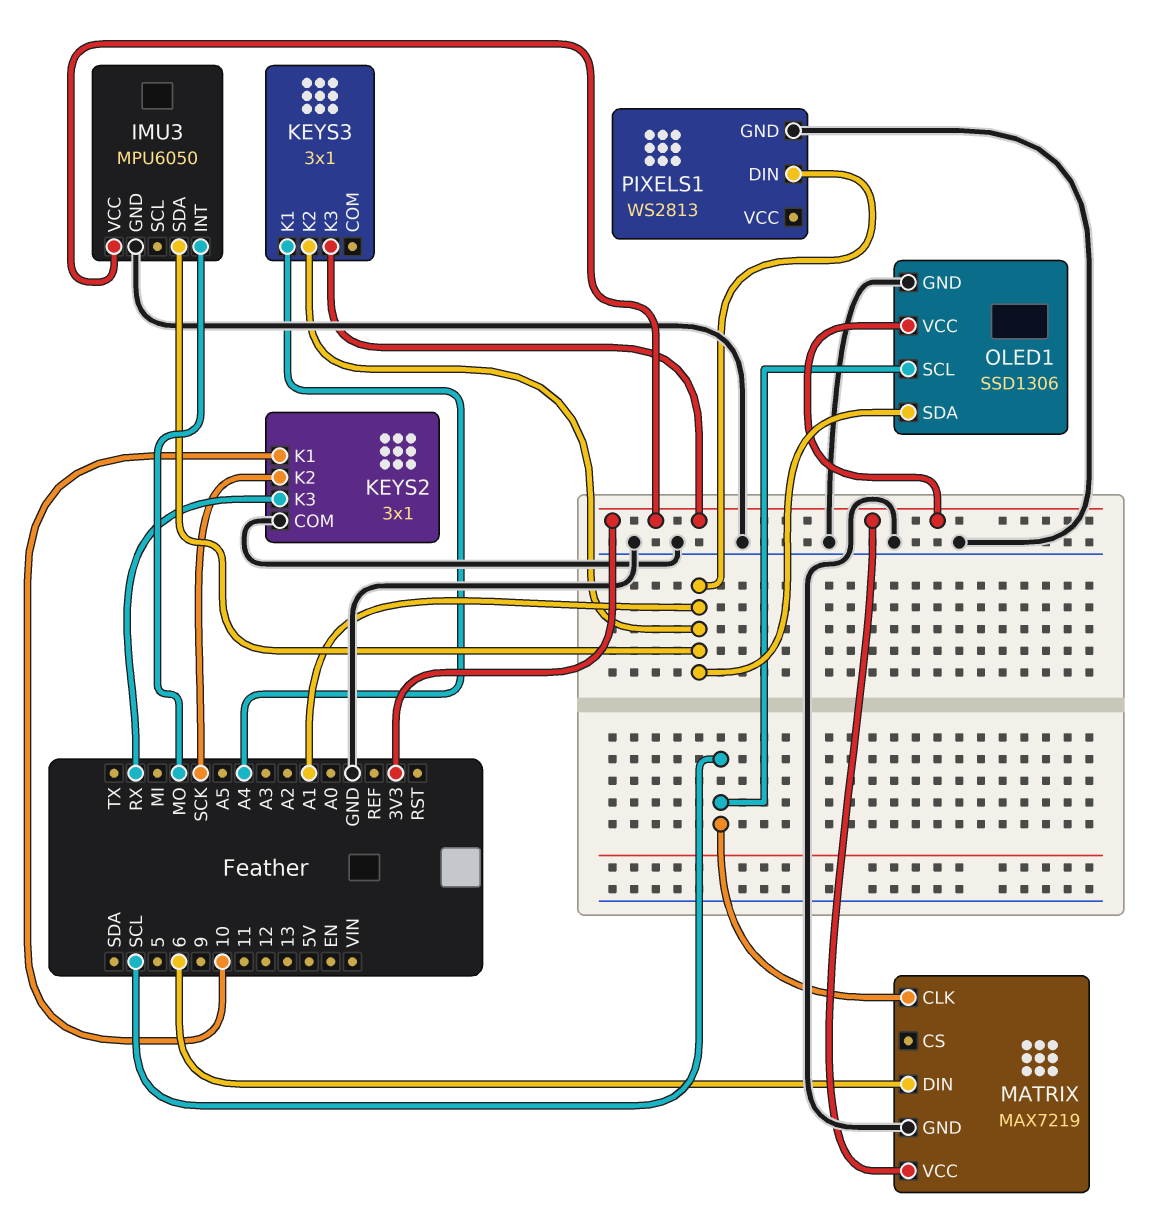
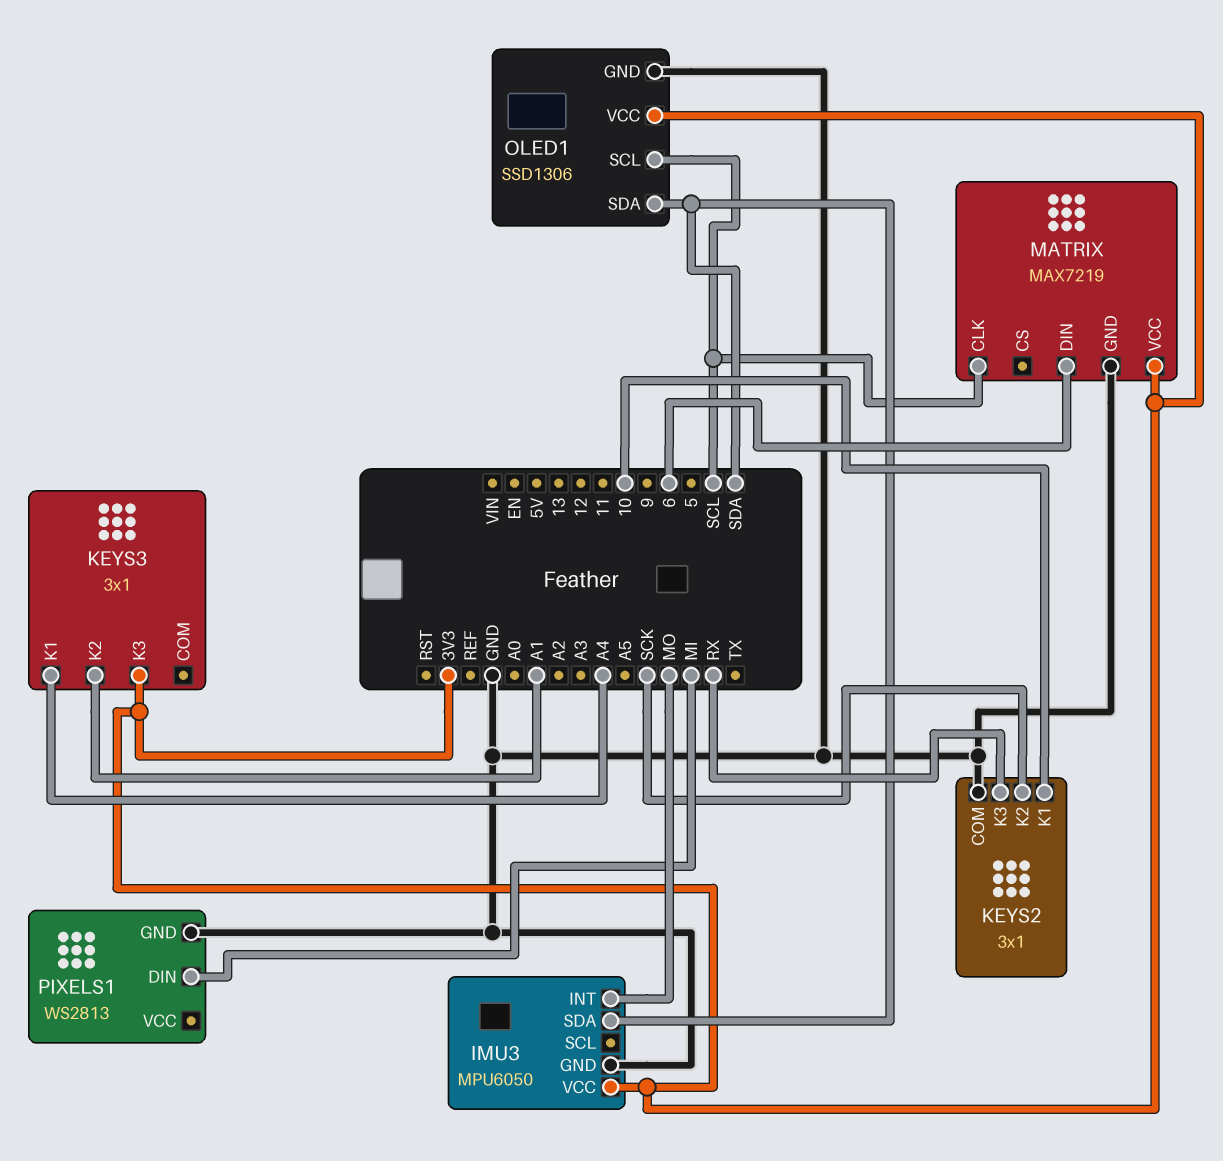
IMU3 pin SDA: A1 -> SDA
OLED1 pin SDA: A1 -> SDA
PIXELS1 pin DIN: A1 -> MI

